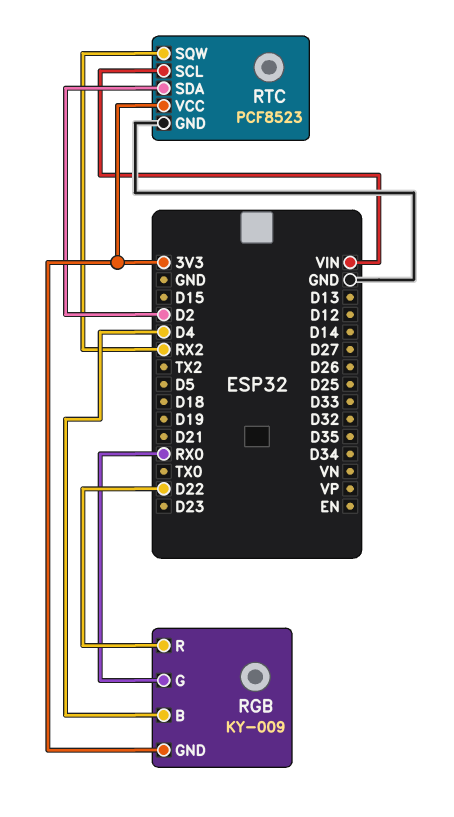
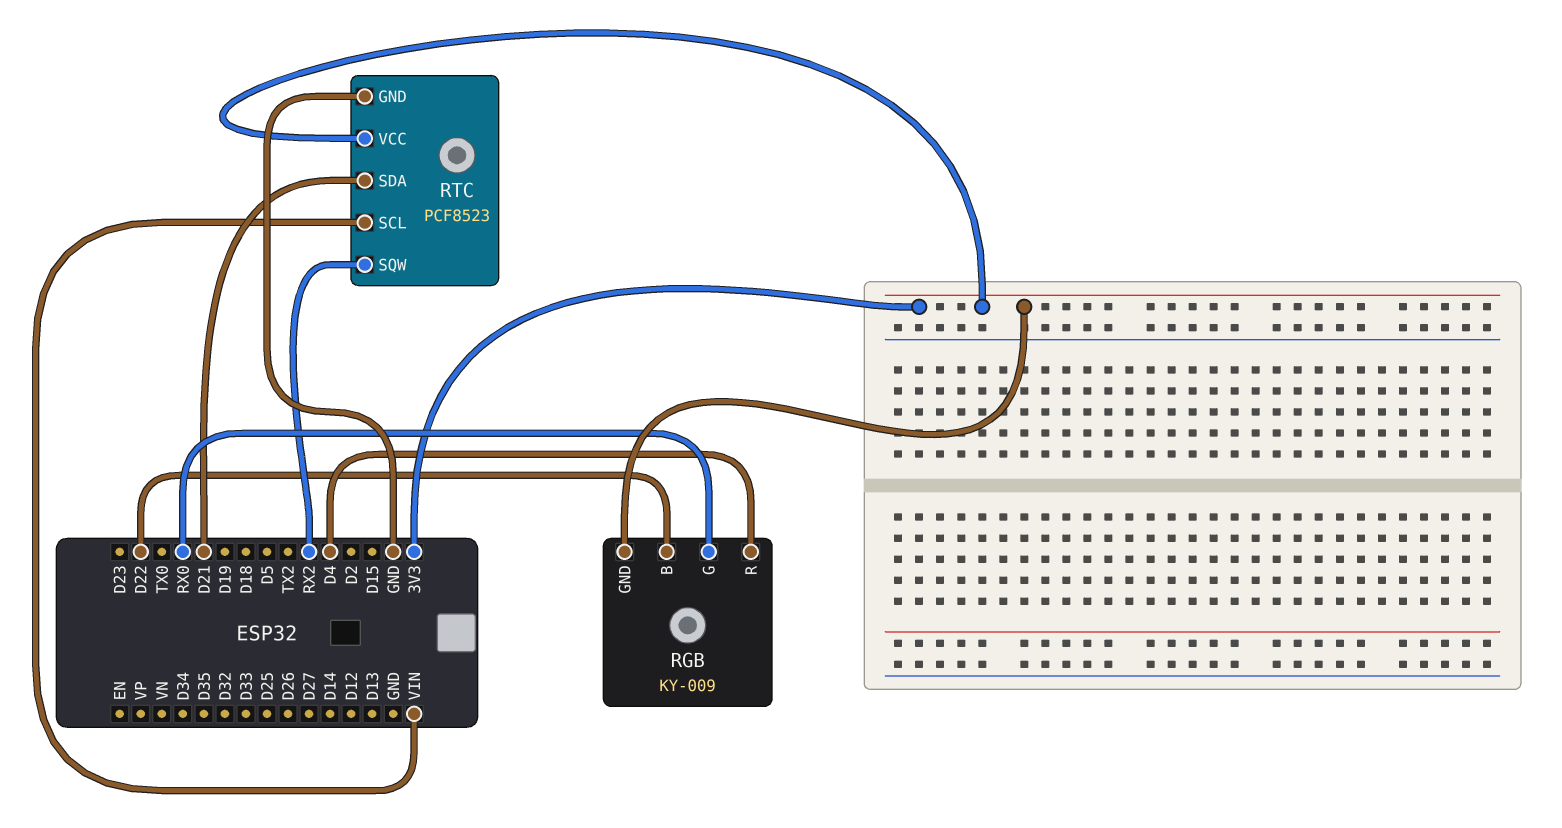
RGB pin B: D4 -> D22
RGB pin R: D22 -> D4
RTC pin SDA: D2 -> D21

